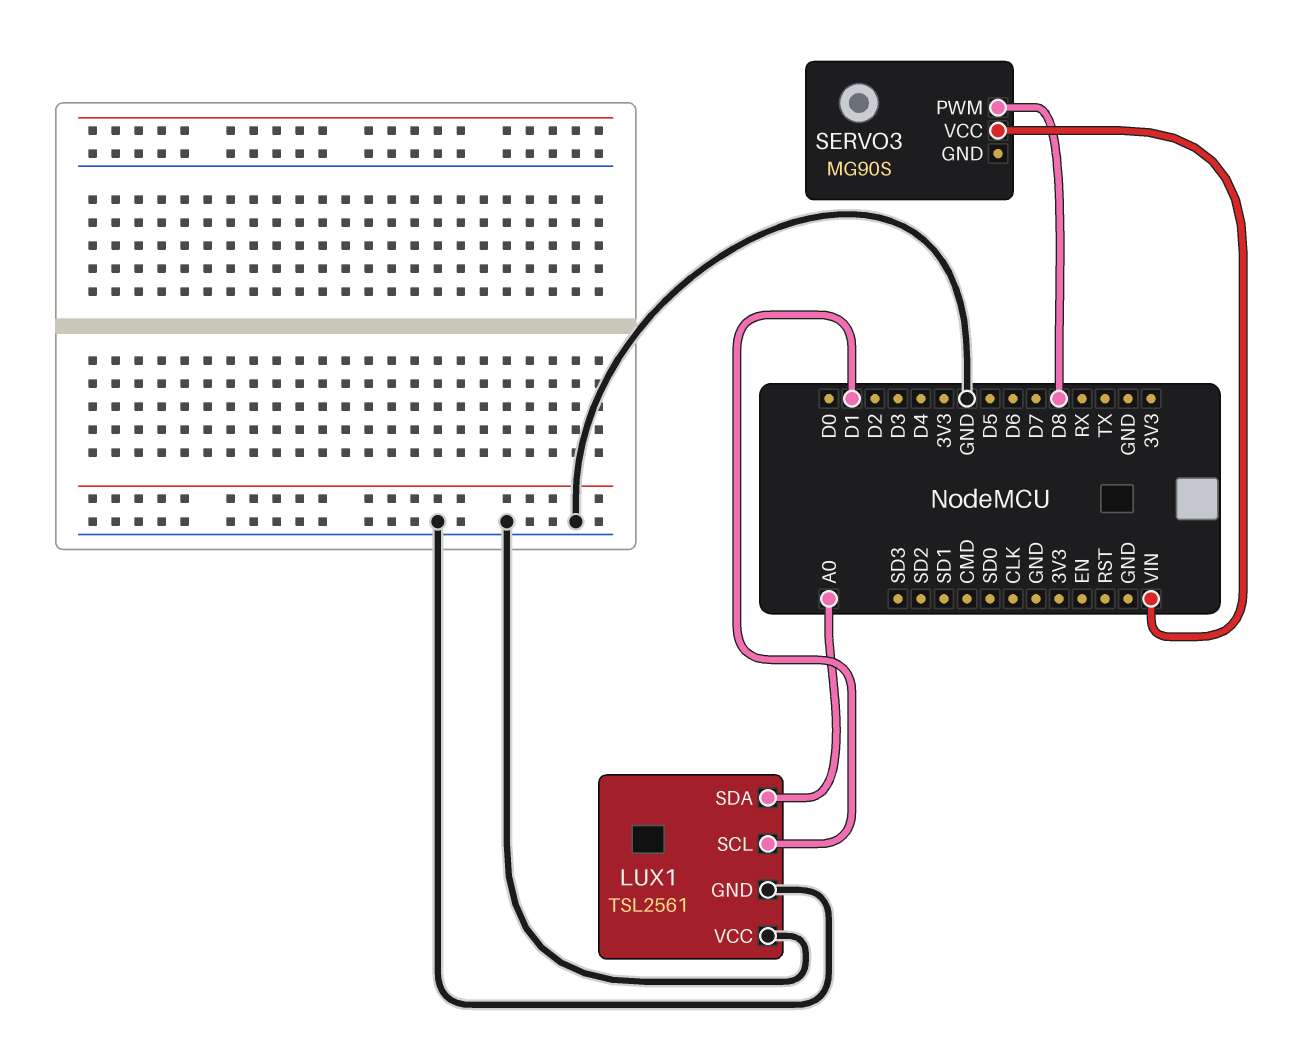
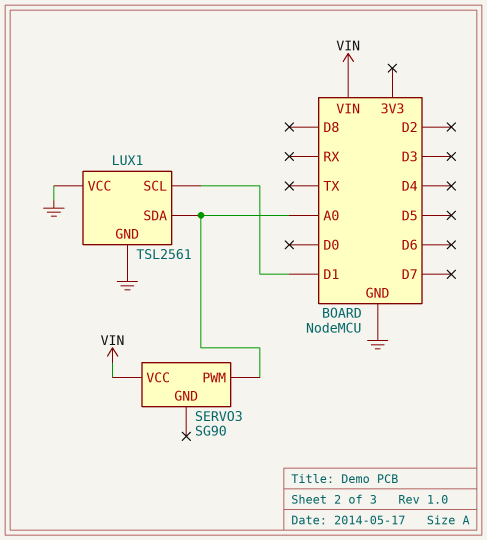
SERVO3: MG90S -> SG90
SERVO3 pin PWM: D8 -> A0

